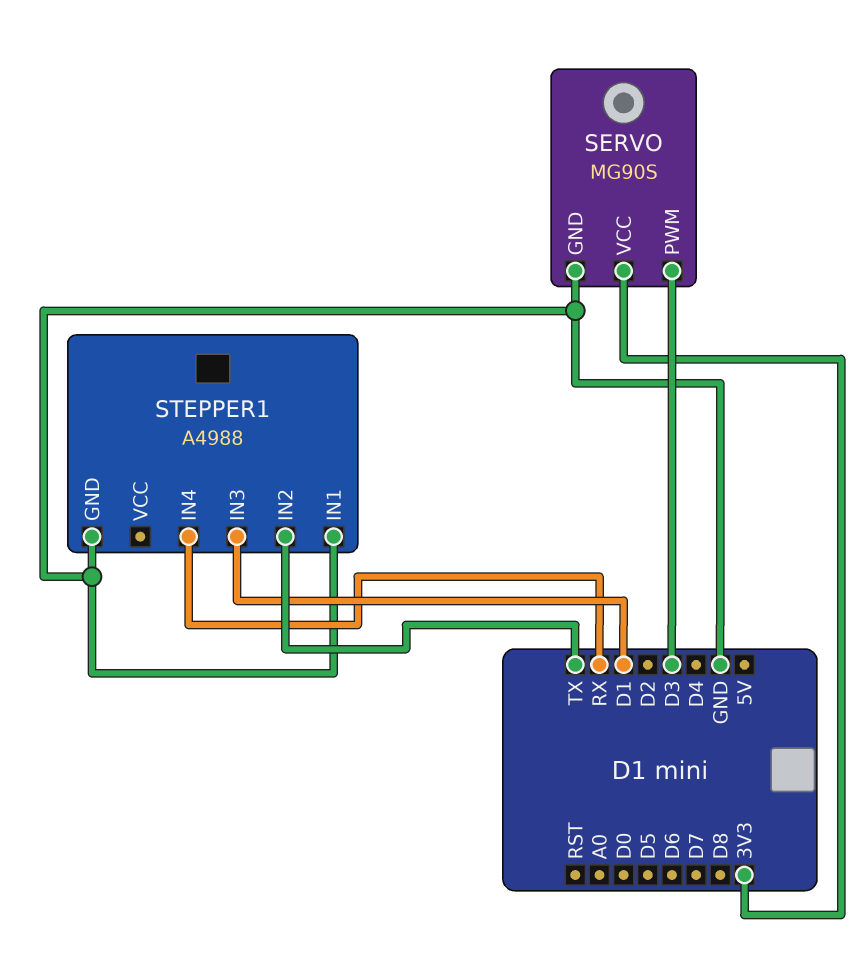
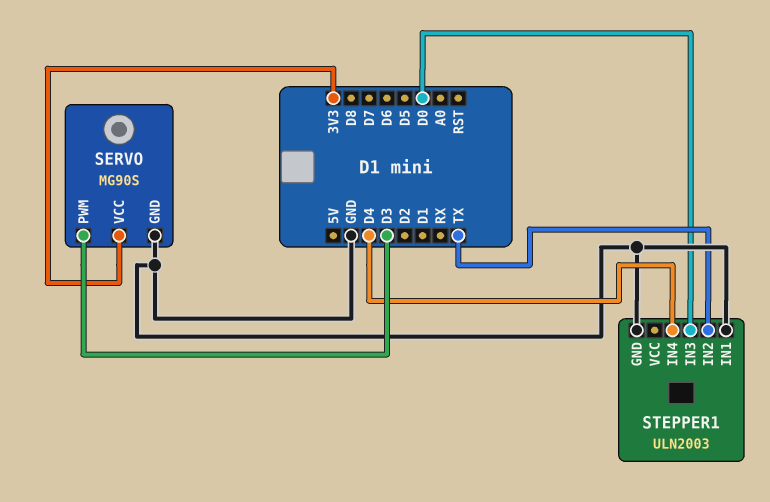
STEPPER1: A4988 -> ULN2003
STEPPER1 pin IN3: D1 -> D0
STEPPER1 pin IN4: RX -> D4

